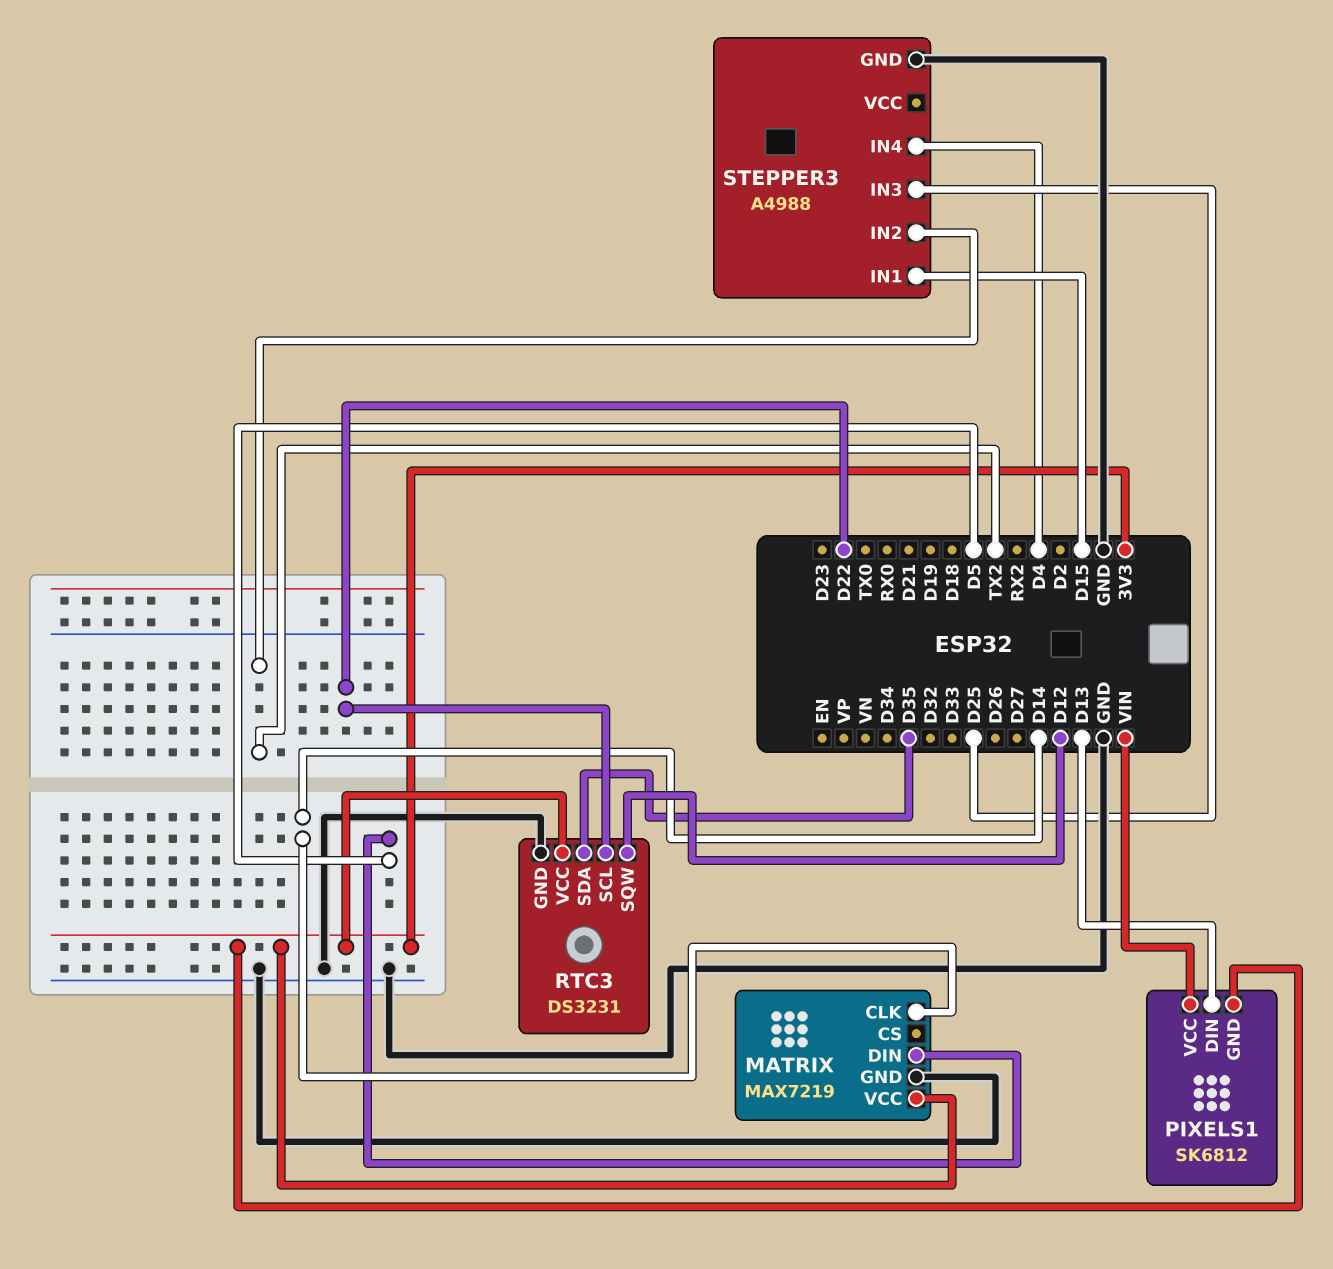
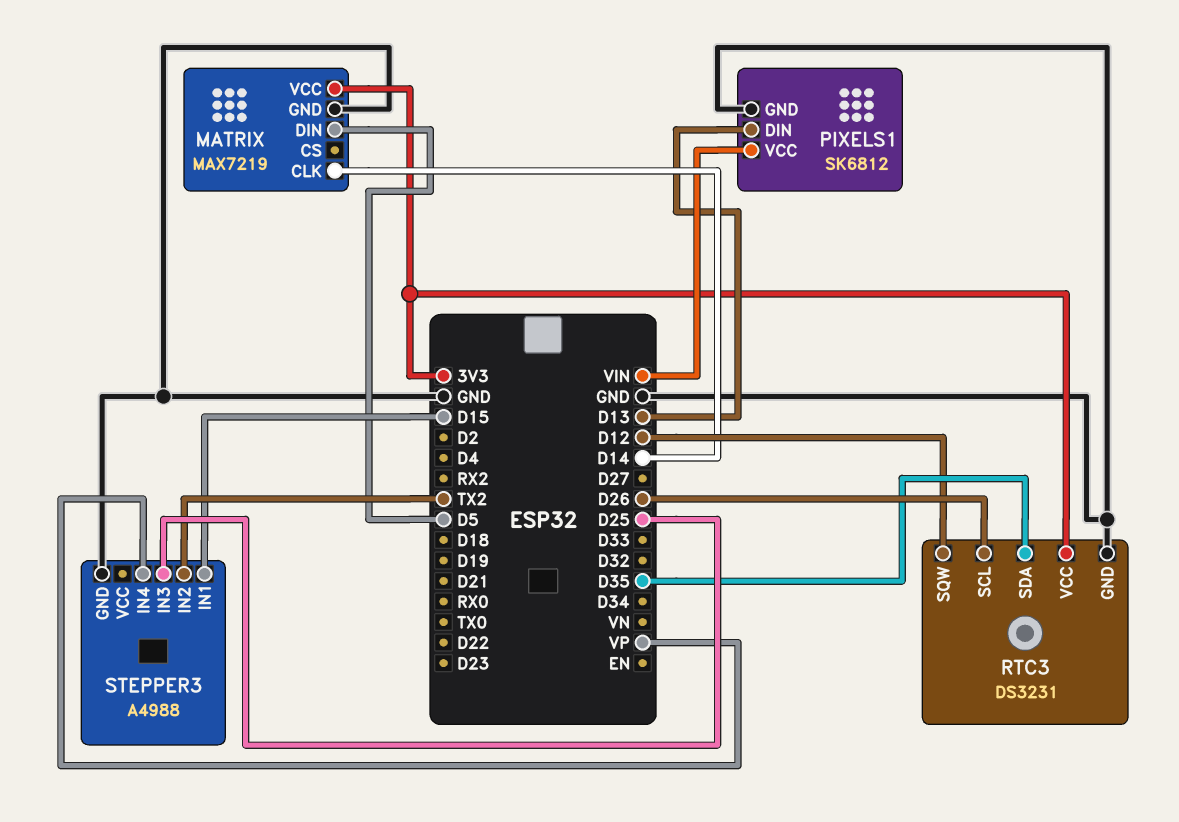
PIXELS1 pin GND: 3V3 -> GND
RTC3 pin SCL: D22 -> D26
STEPPER3 pin IN4: D4 -> VP

